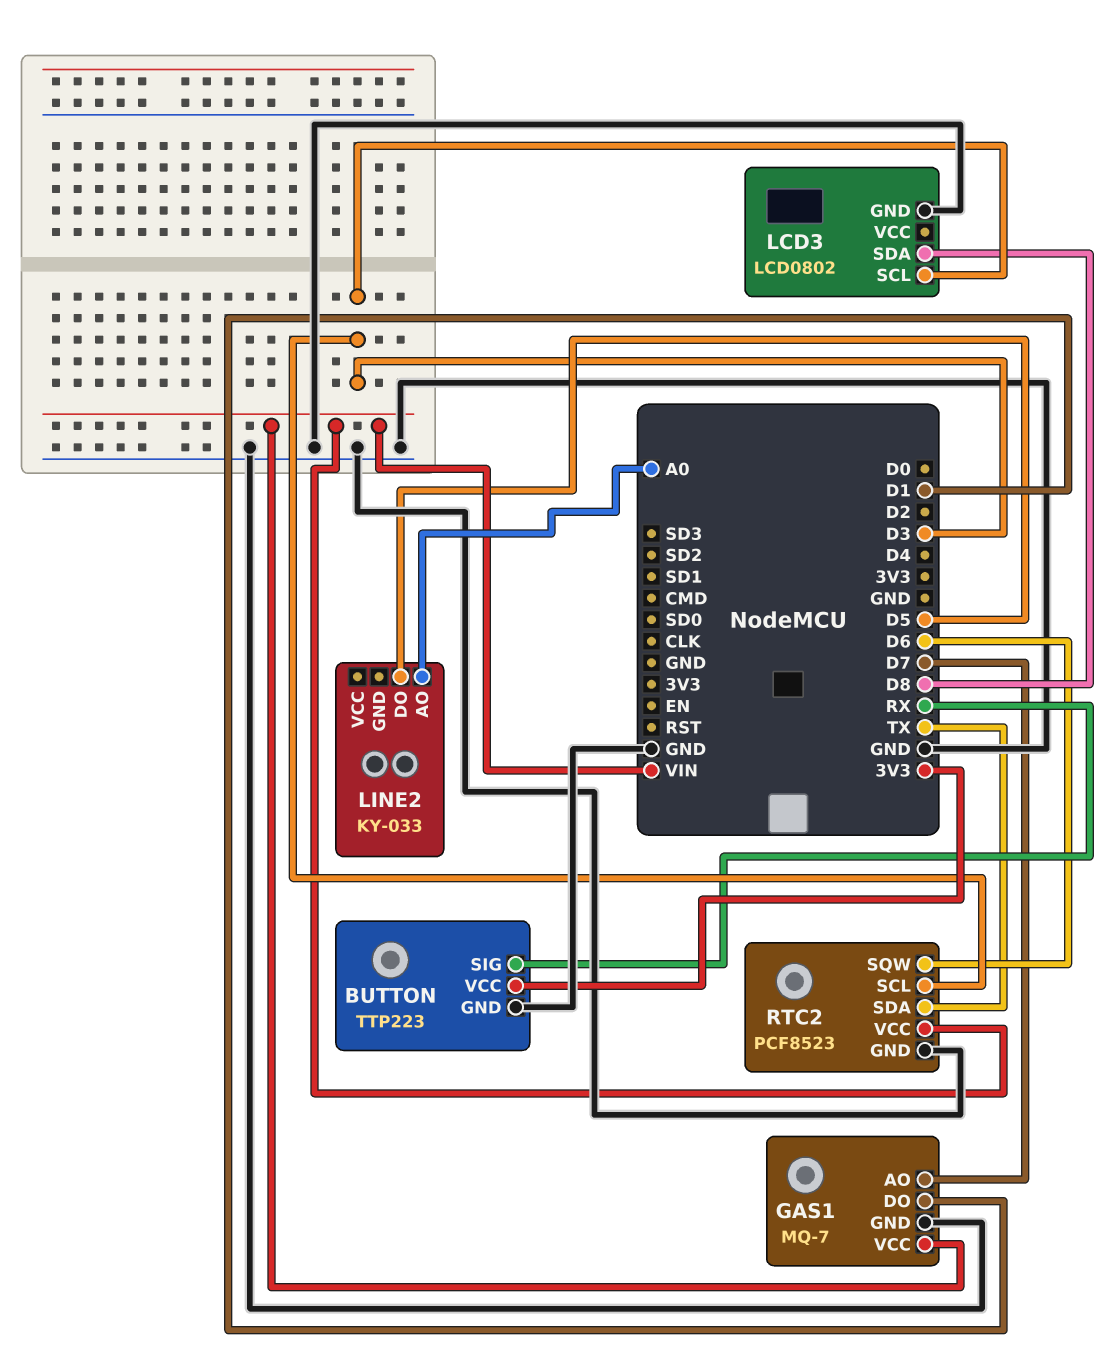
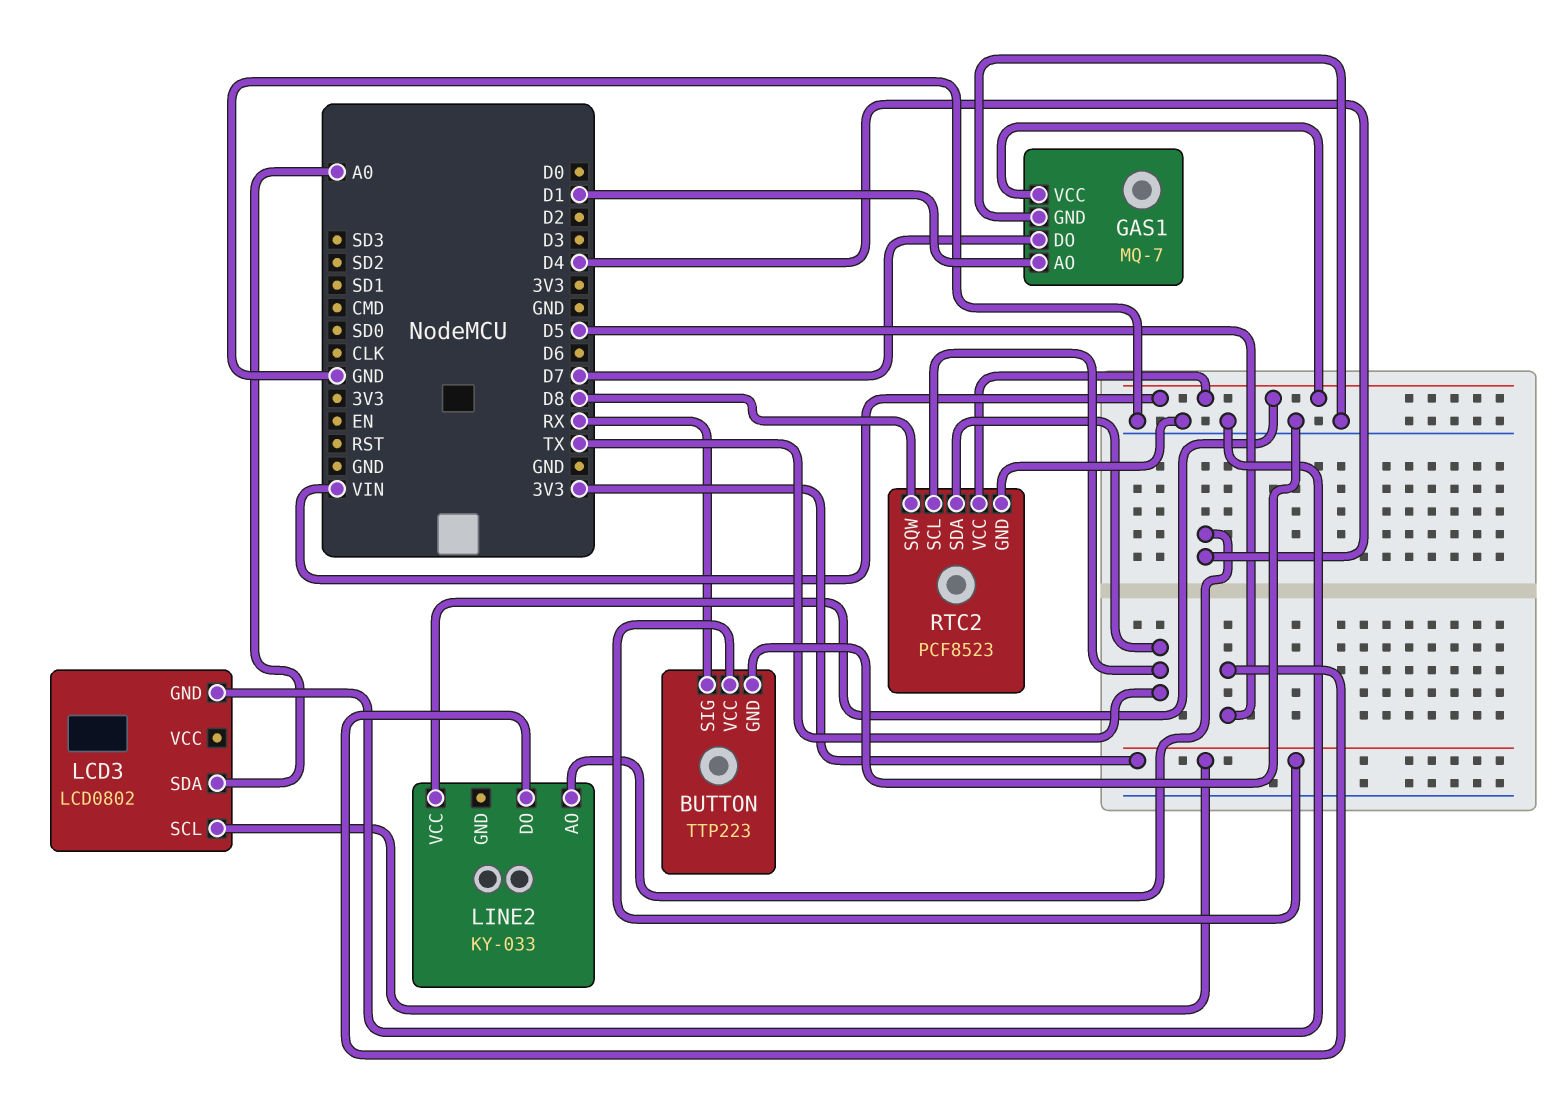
GAS1 pin AO: D7 -> D1
GAS1 pin DO: D1 -> D7
LCD3 pin SCL: D3 -> 3V3
LCD3 pin SDA: D8 -> A0
LINE2 pin AO: A0 -> D4
LINE2 pin VCC: none -> VIN
RTC2 pin SCL: D3 -> TX
RTC2 pin SQW: D6 -> D8

